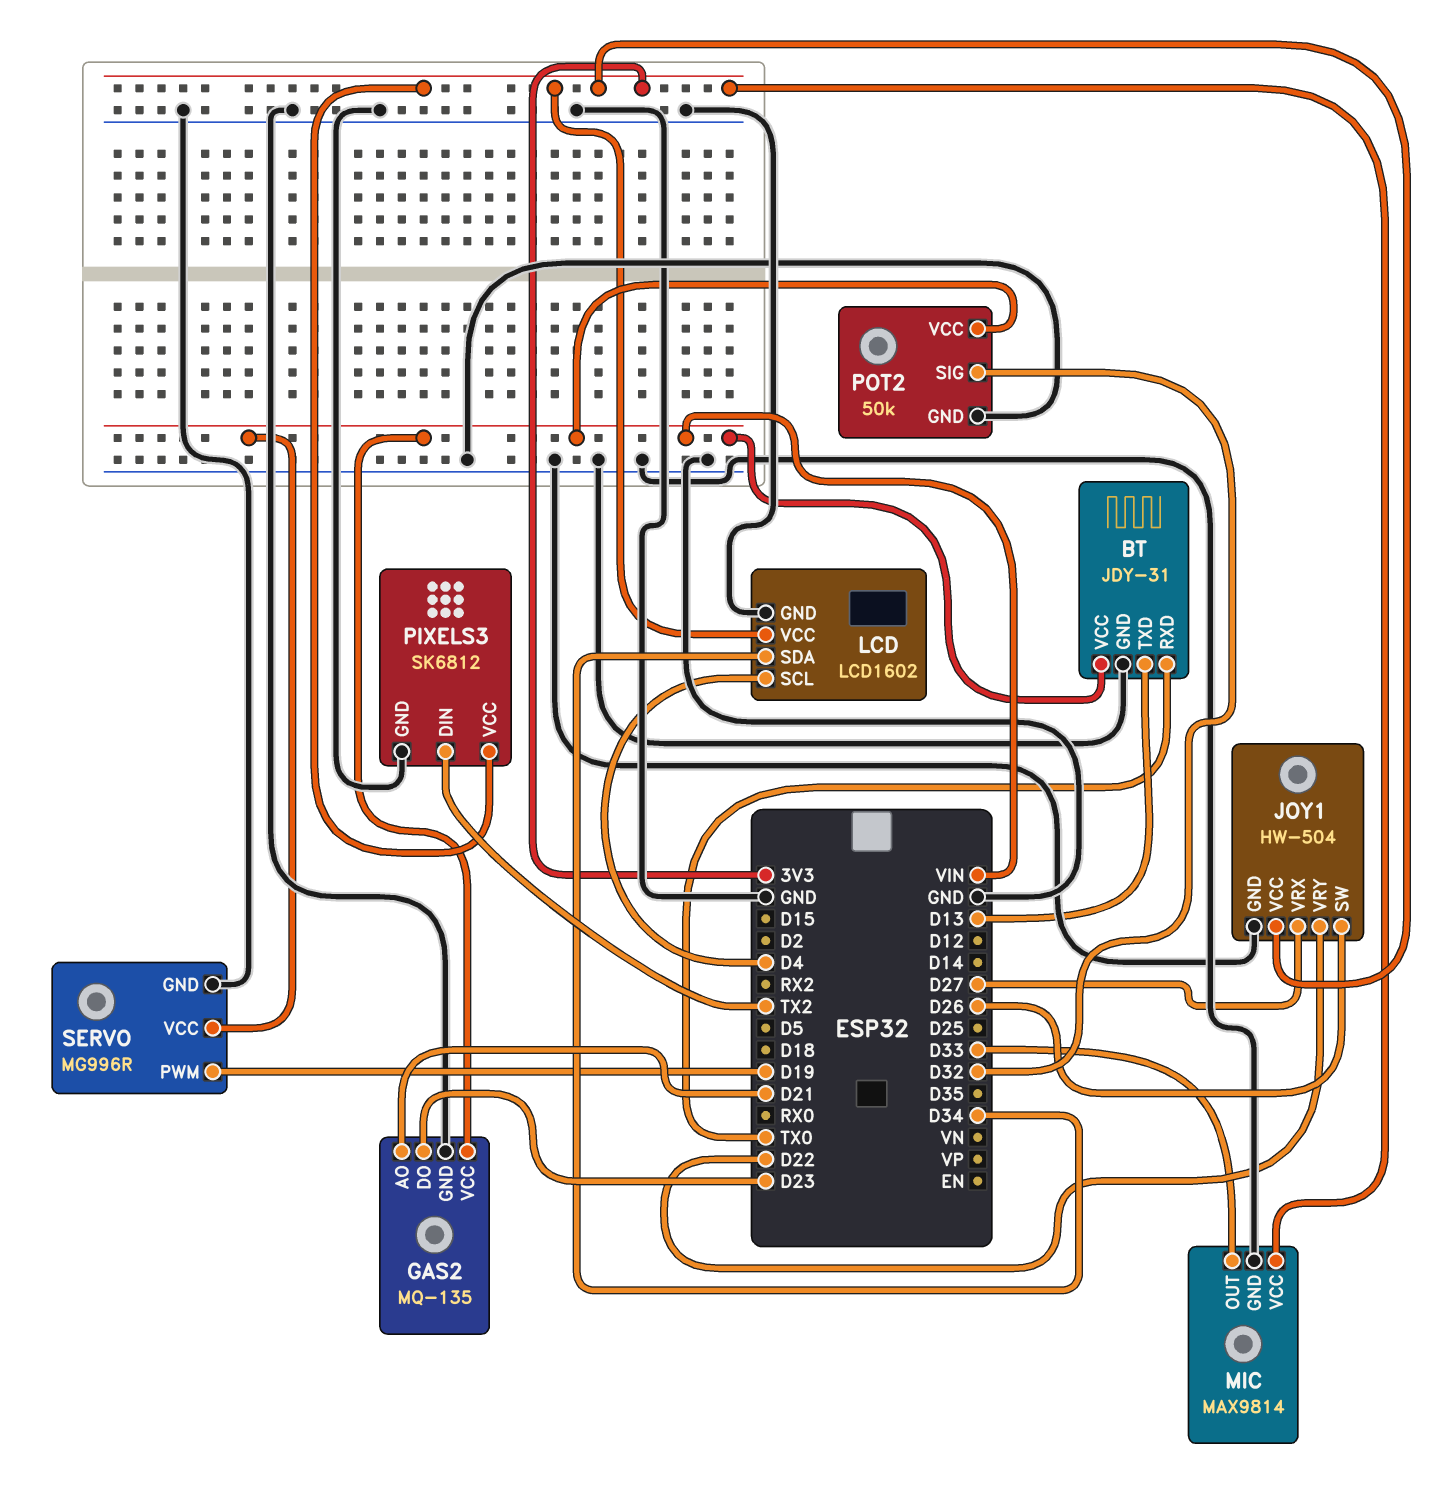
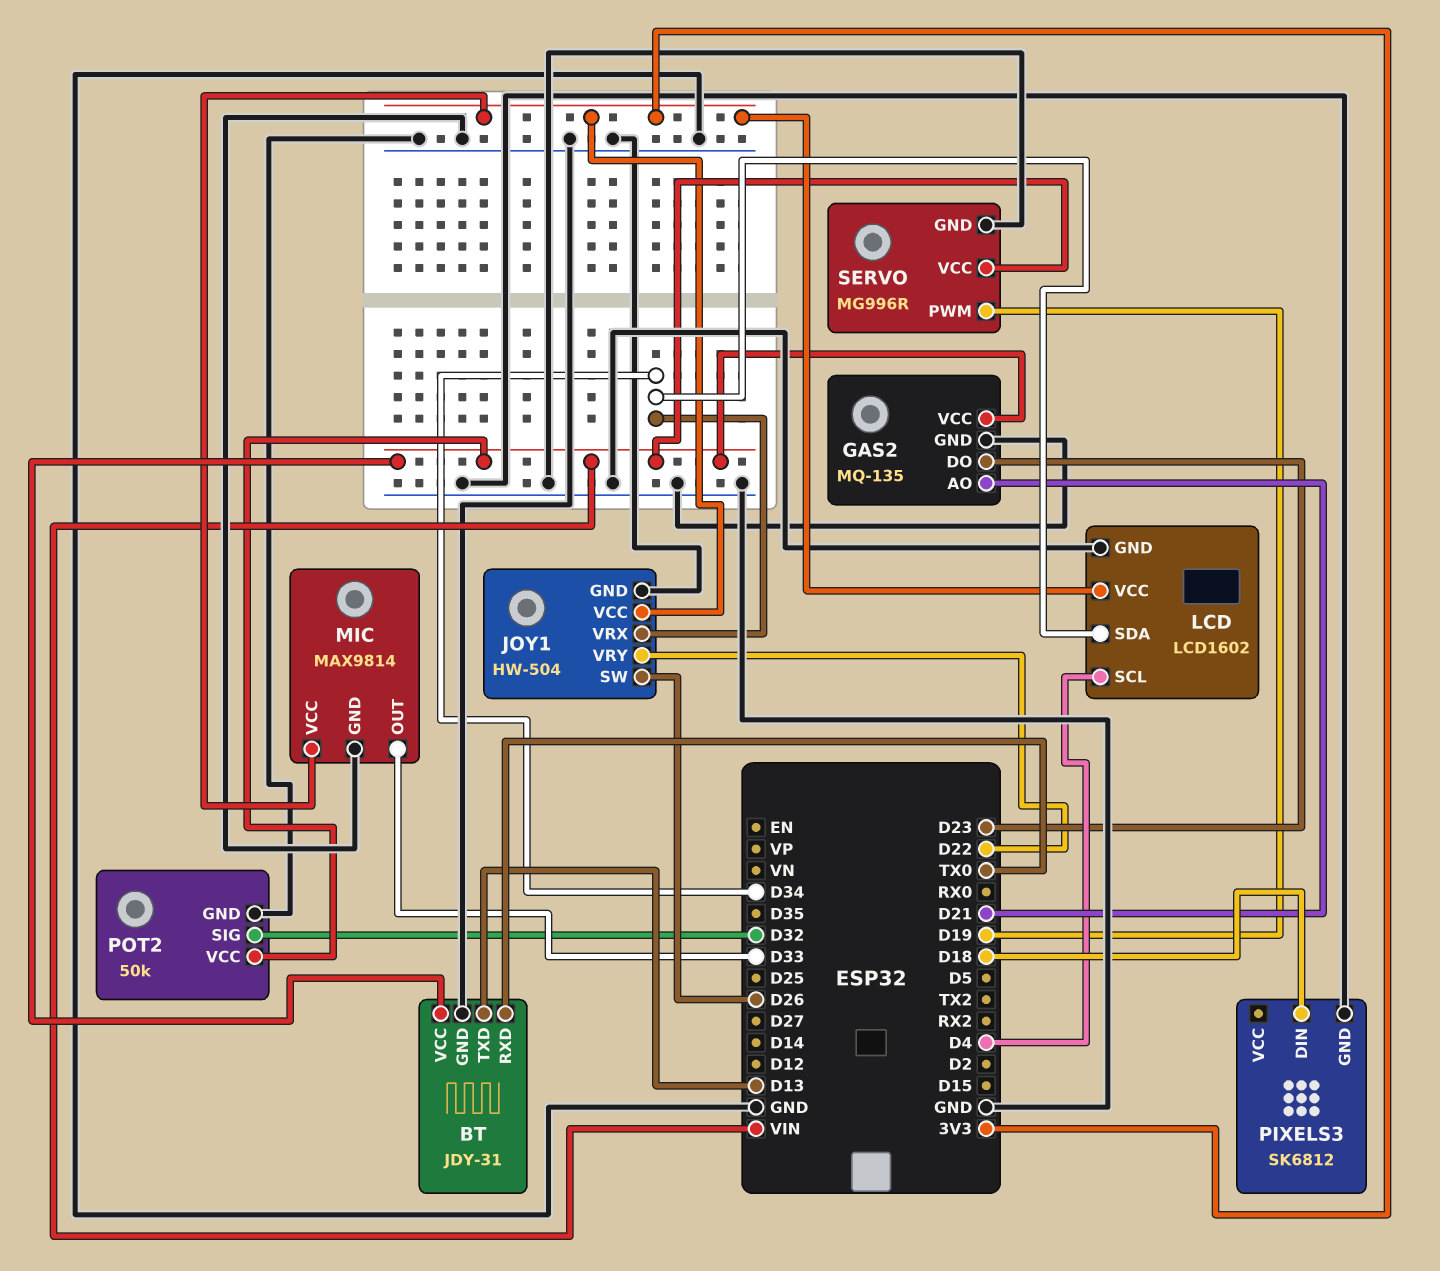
JOY1 pin VRX: D27 -> D34
PIXELS3 pin DIN: TX2 -> D18
PIXELS3 pin VCC: 3V3 -> none

